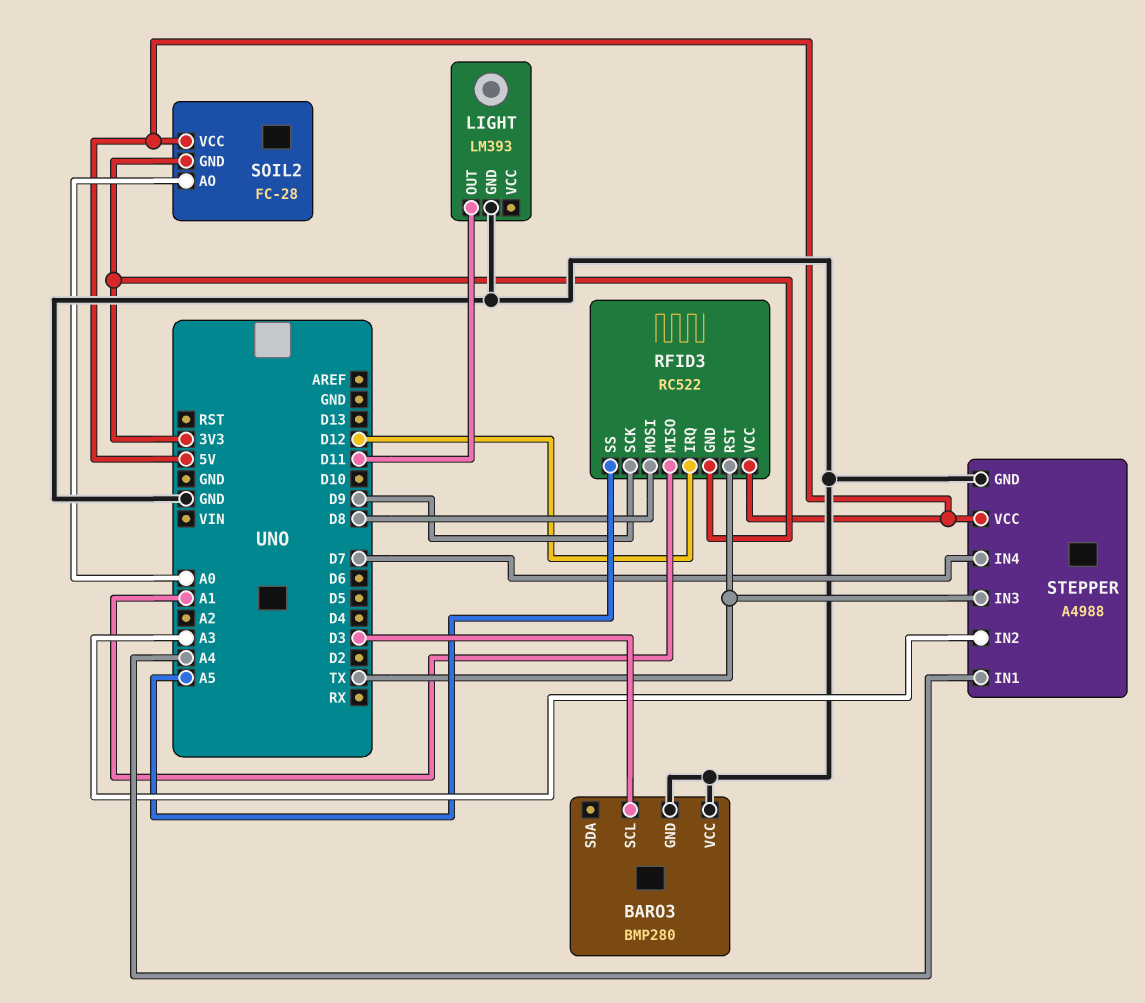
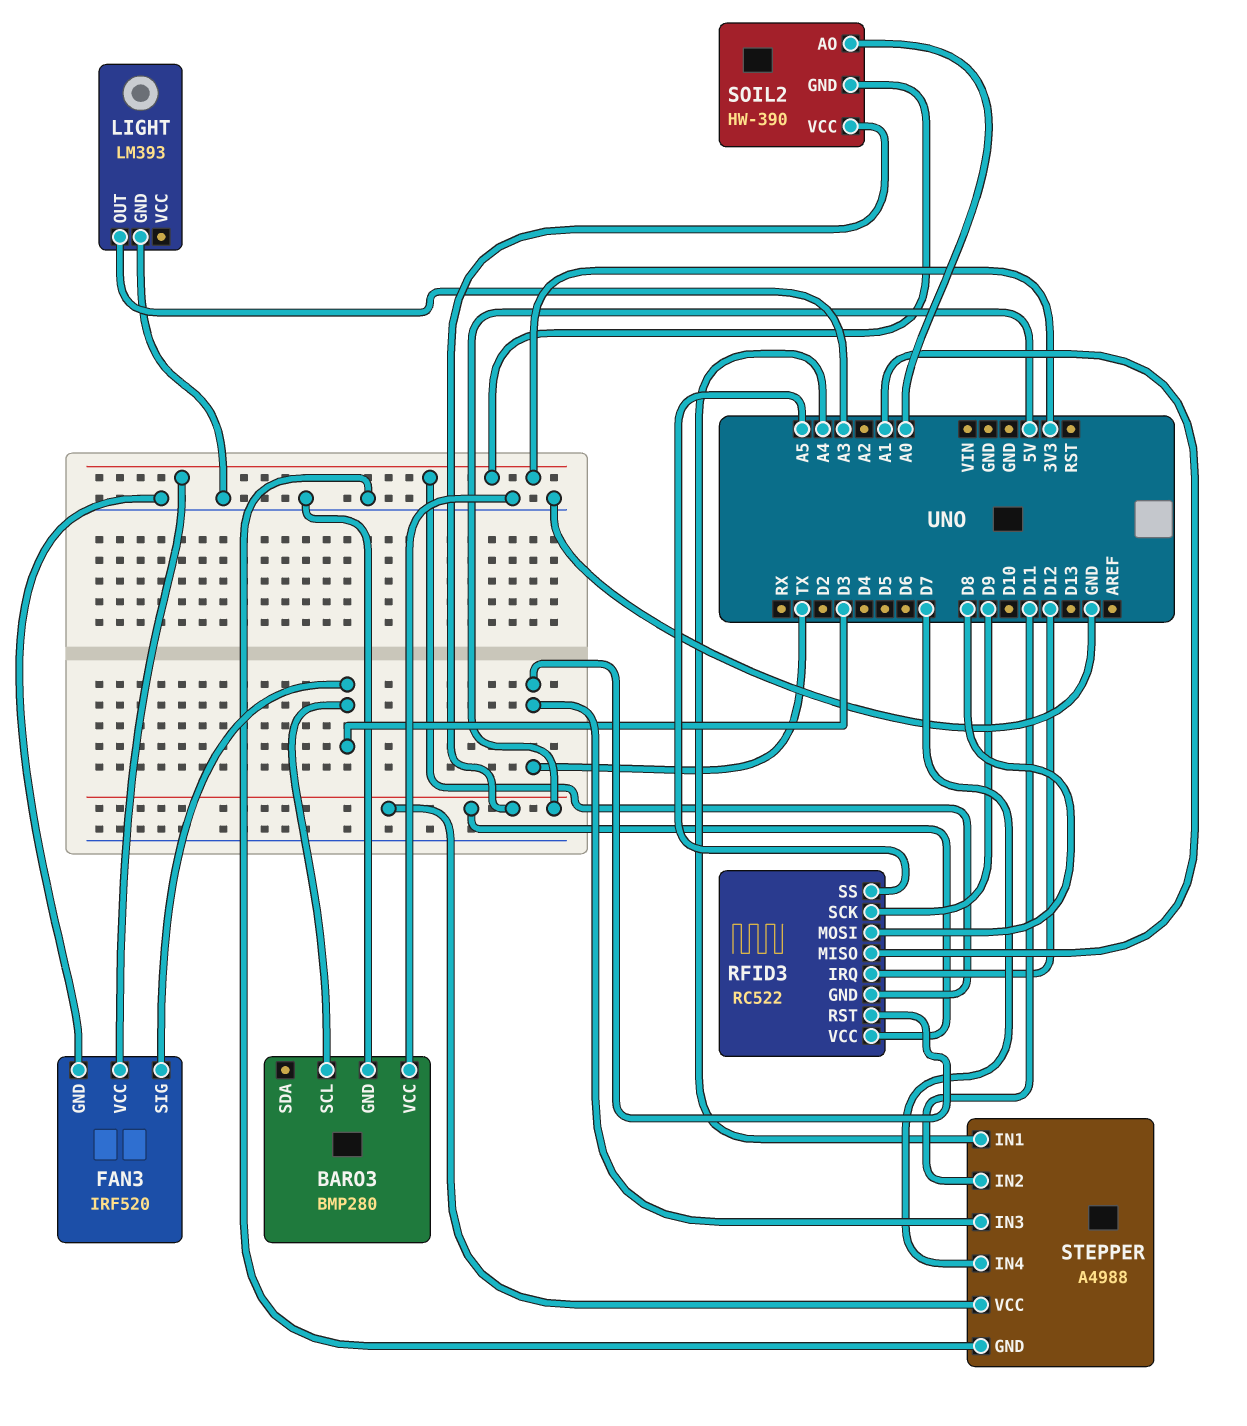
FAN3: none -> IRF520
FAN3 pin GND: none -> GND
FAN3 pin SIG: none -> D3
FAN3 pin VCC: none -> 3V3
LIGHT pin OUT: D11 -> A3
SOIL2: FC-28 -> HW-390
STEPPER pin IN2: A3 -> D11

